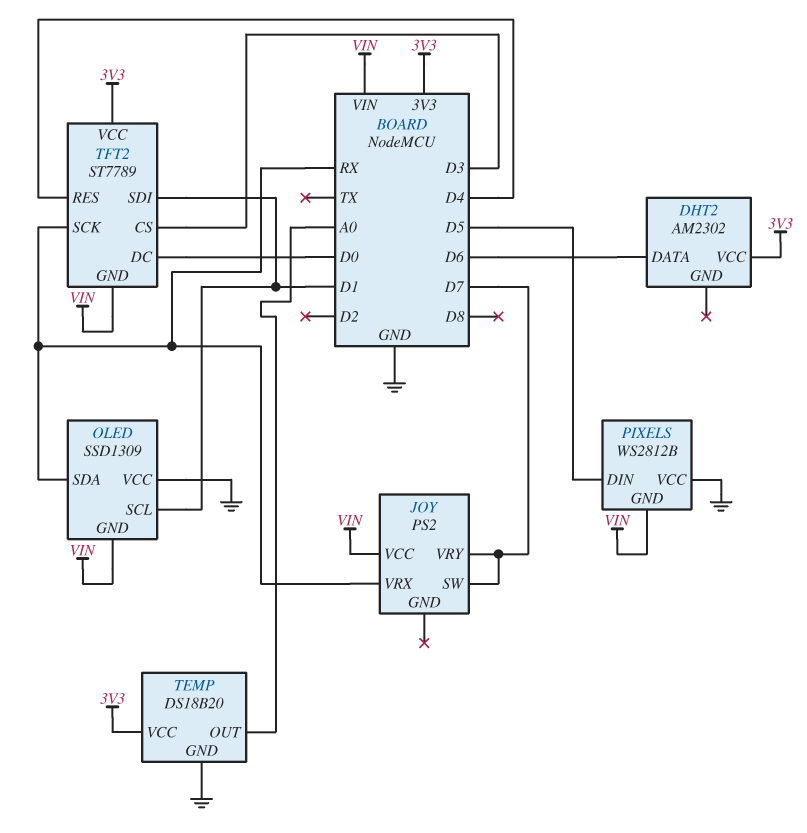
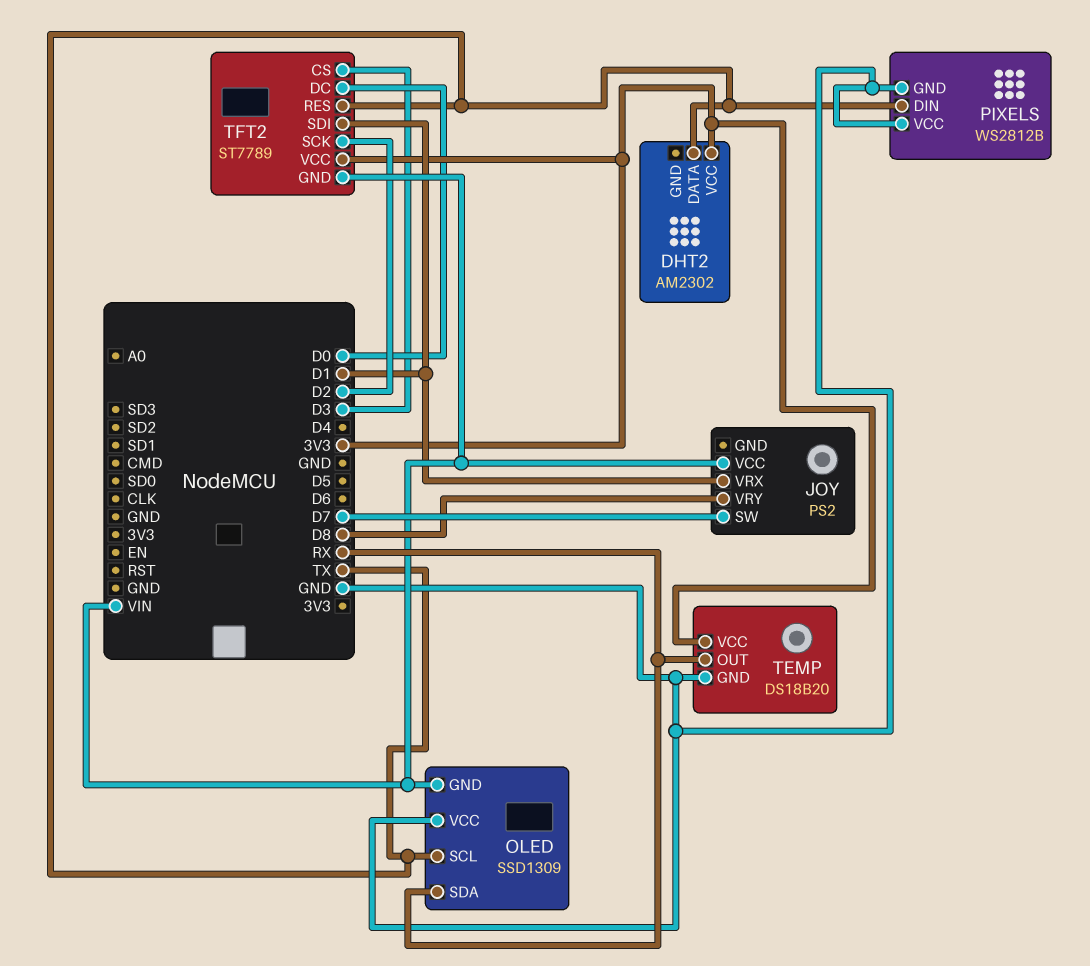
DHT2 pin DATA: D6 -> TX
JOY pin VRX: RX -> D1
JOY pin VRY: D7 -> D8
OLED pin SCL: D1 -> TX
PIXELS pin DIN: D5 -> TX
PIXELS pin GND: VIN -> GND
TEMP pin OUT: A0 -> RX
TFT2 pin RES: D4 -> TX
TFT2 pin SCK: RX -> D2

